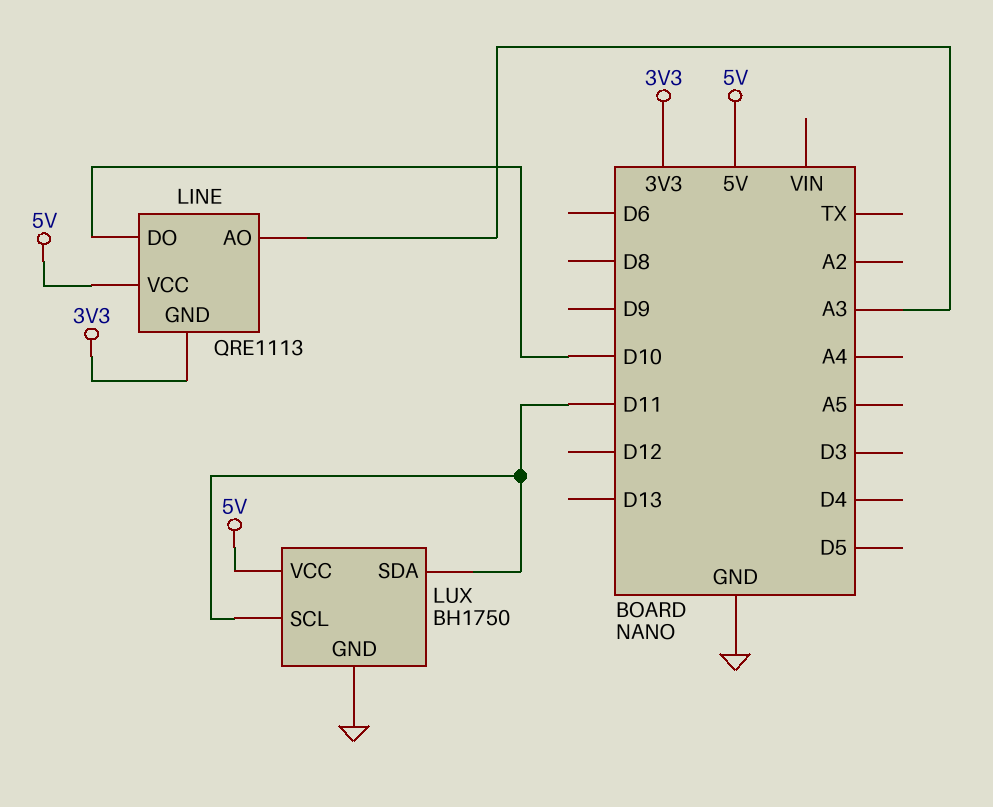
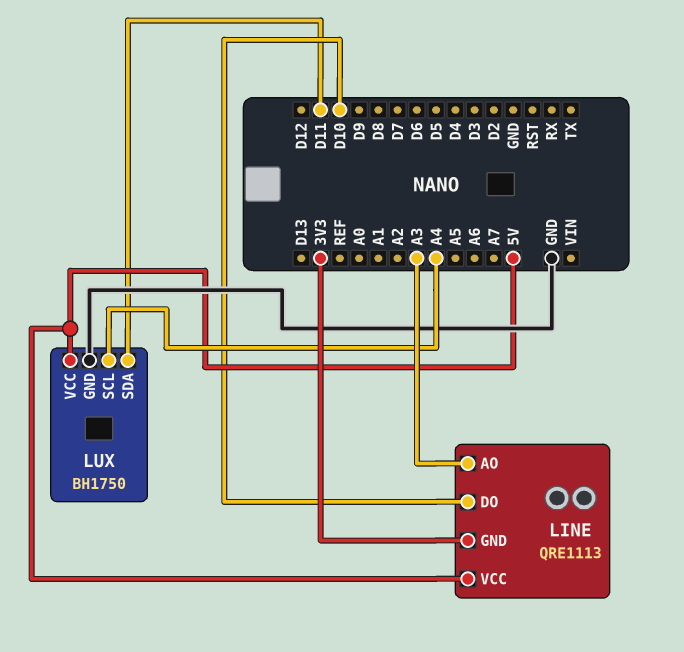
LUX pin SCL: D11 -> A4

